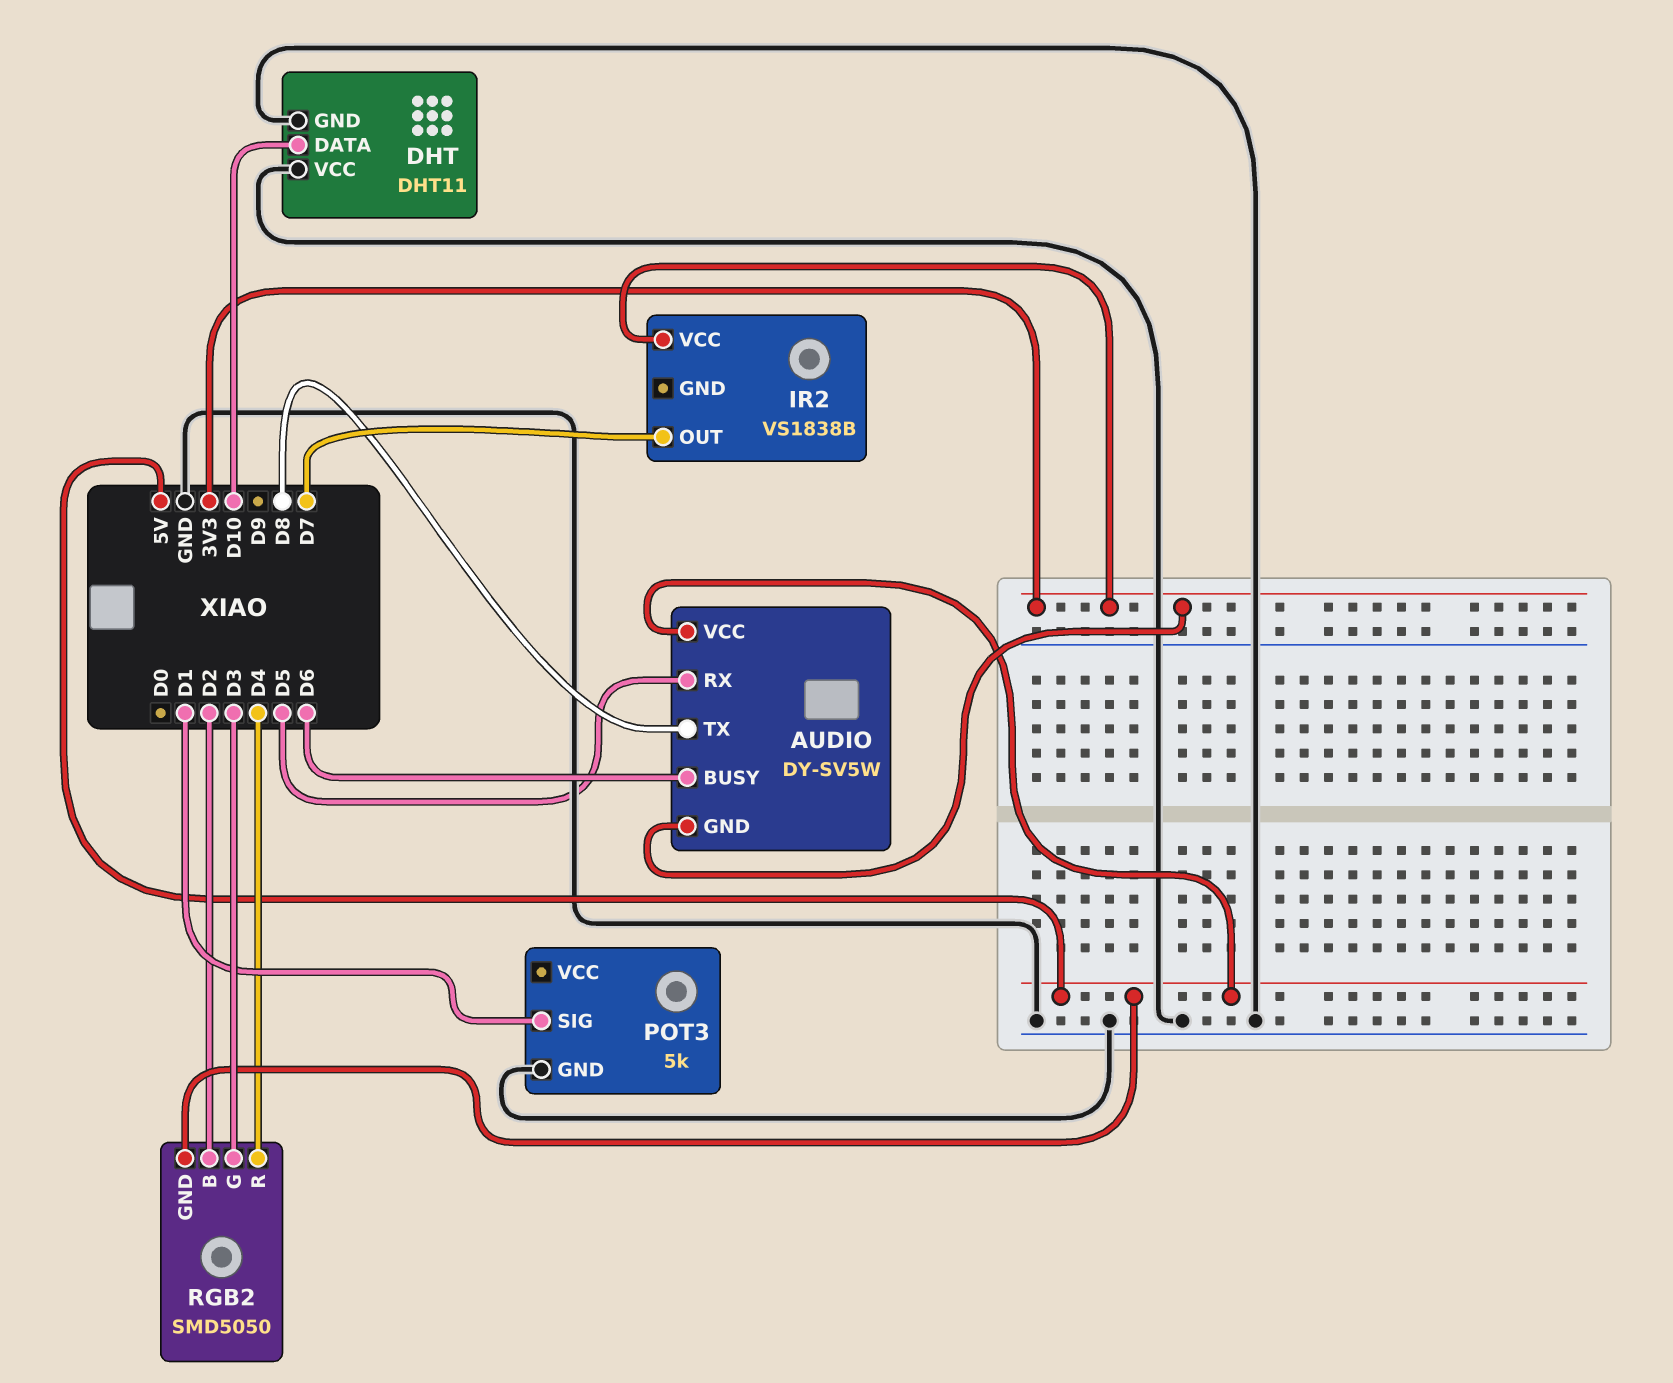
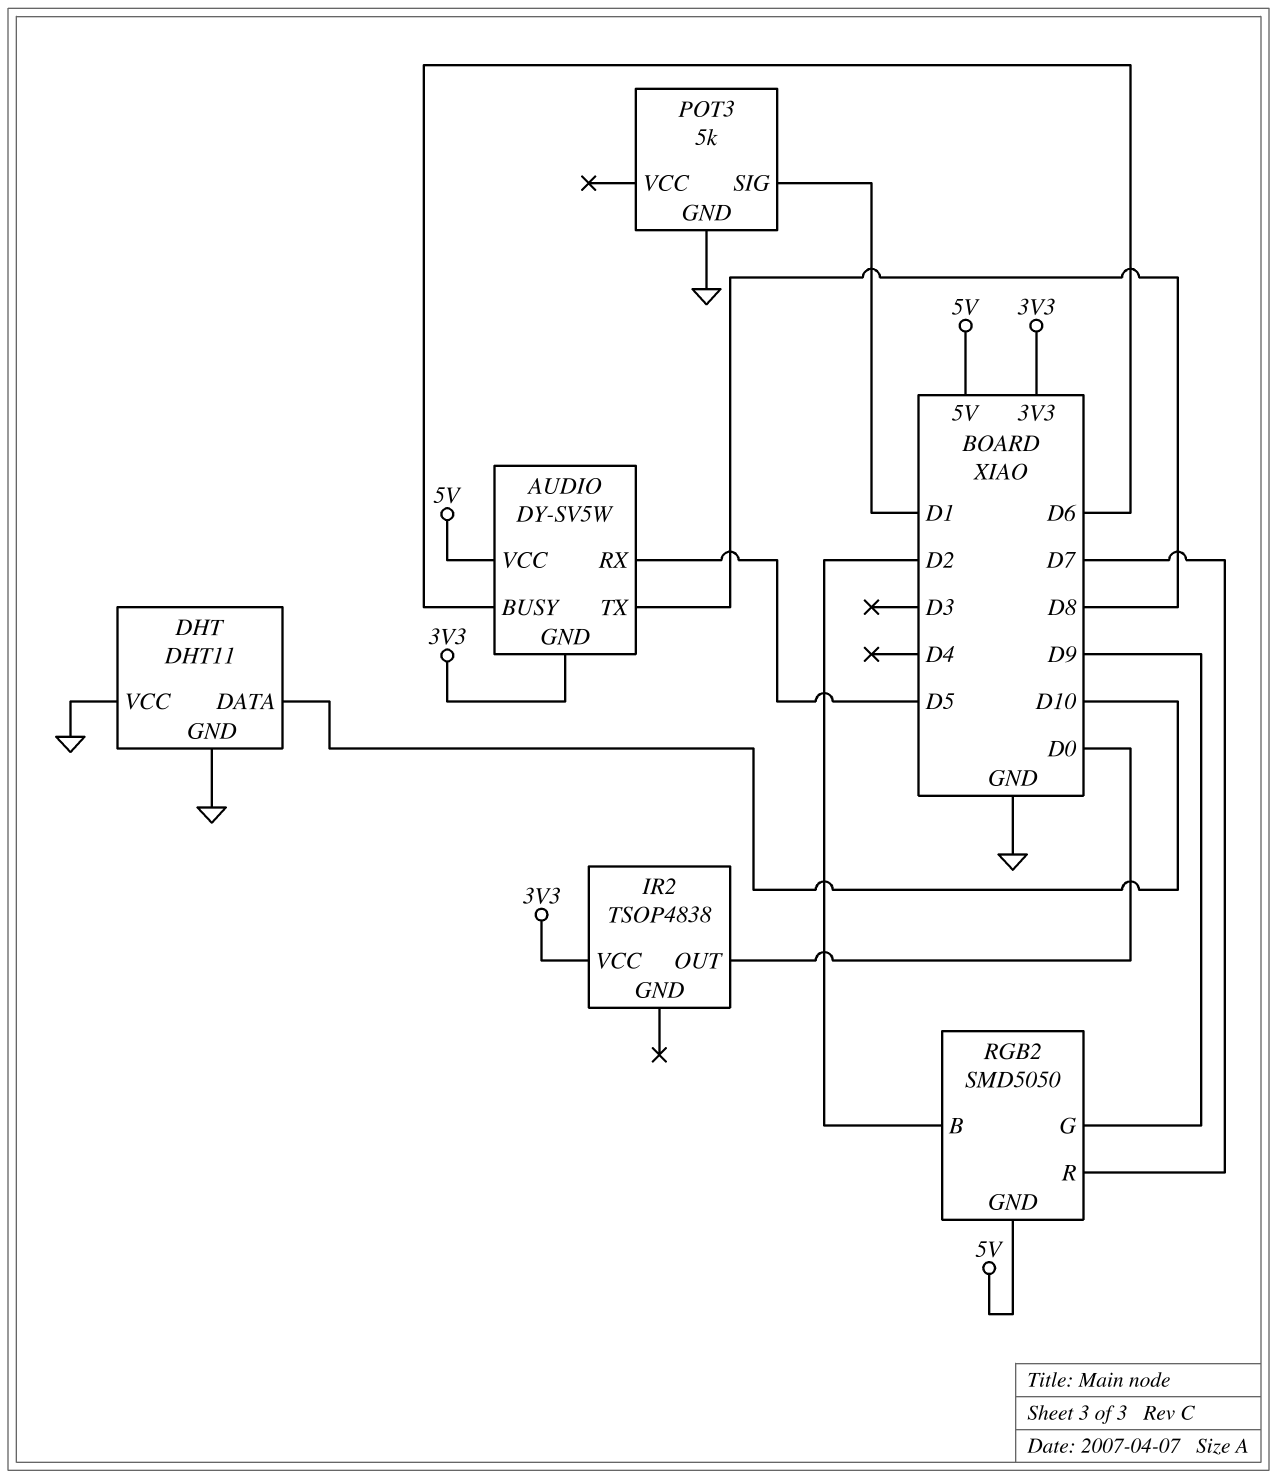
IR2: VS1838B -> TSOP4838
IR2 pin OUT: D7 -> D0
RGB2 pin G: D3 -> D9
RGB2 pin R: D4 -> D7

